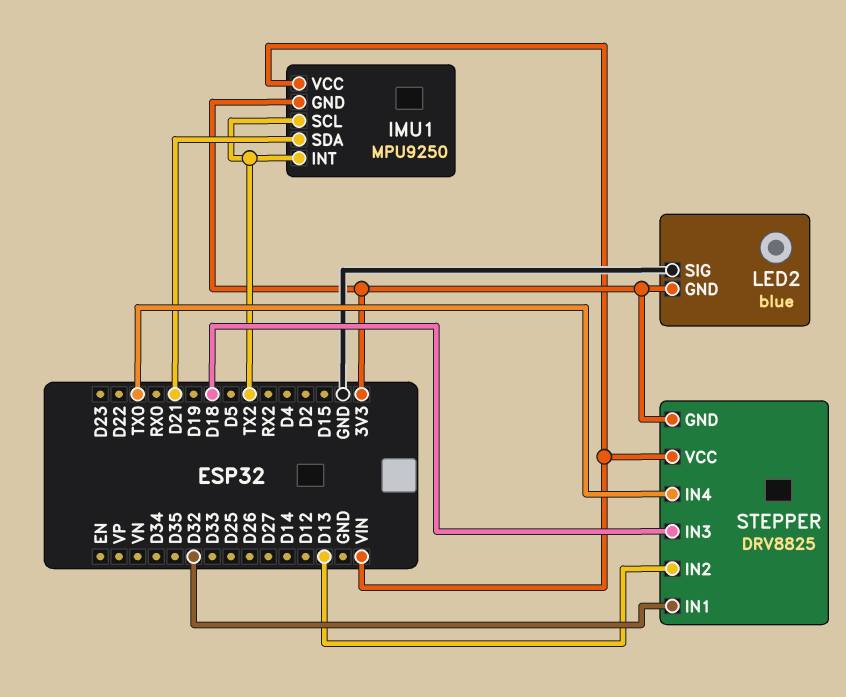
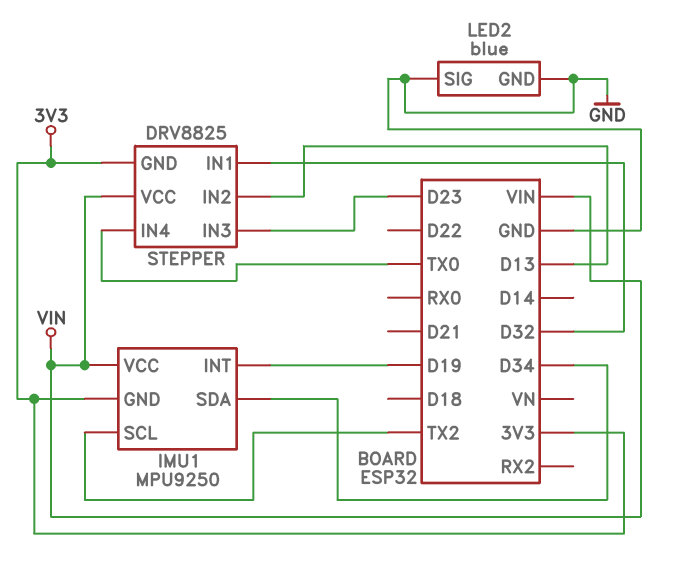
IMU1 pin INT: TX2 -> D19
IMU1 pin SDA: D21 -> D34
LED2 pin GND: 3V3 -> GND
STEPPER pin IN3: D18 -> D23

